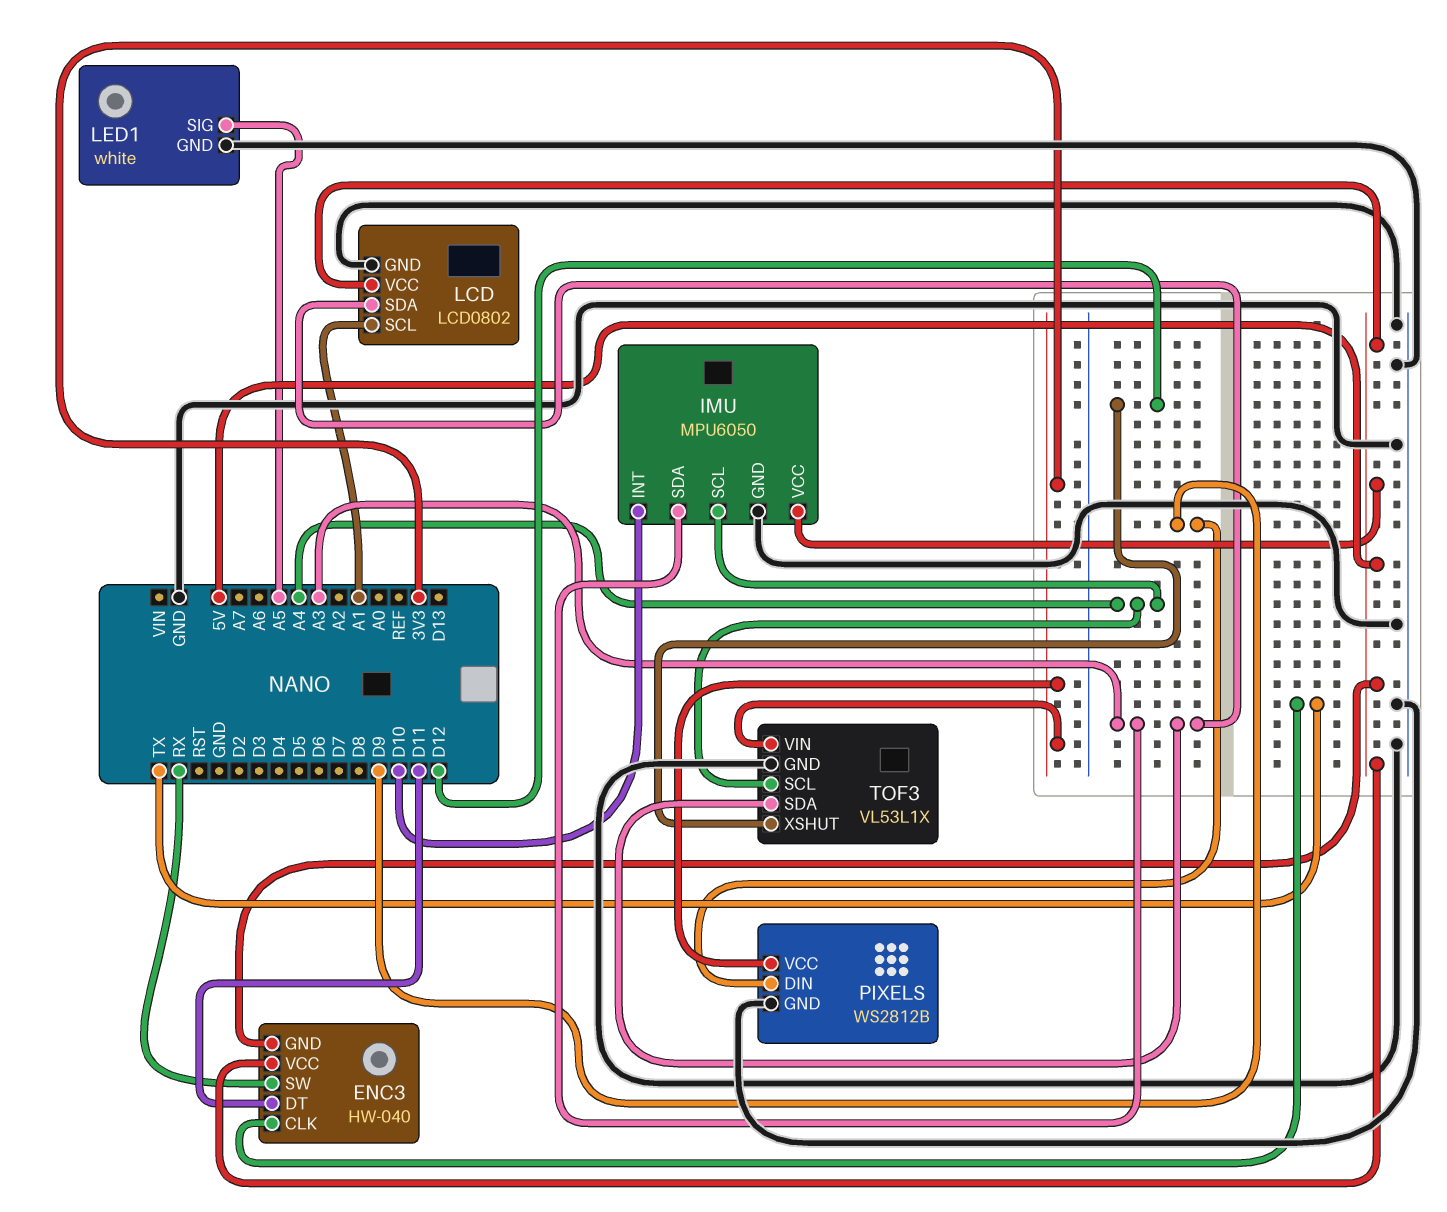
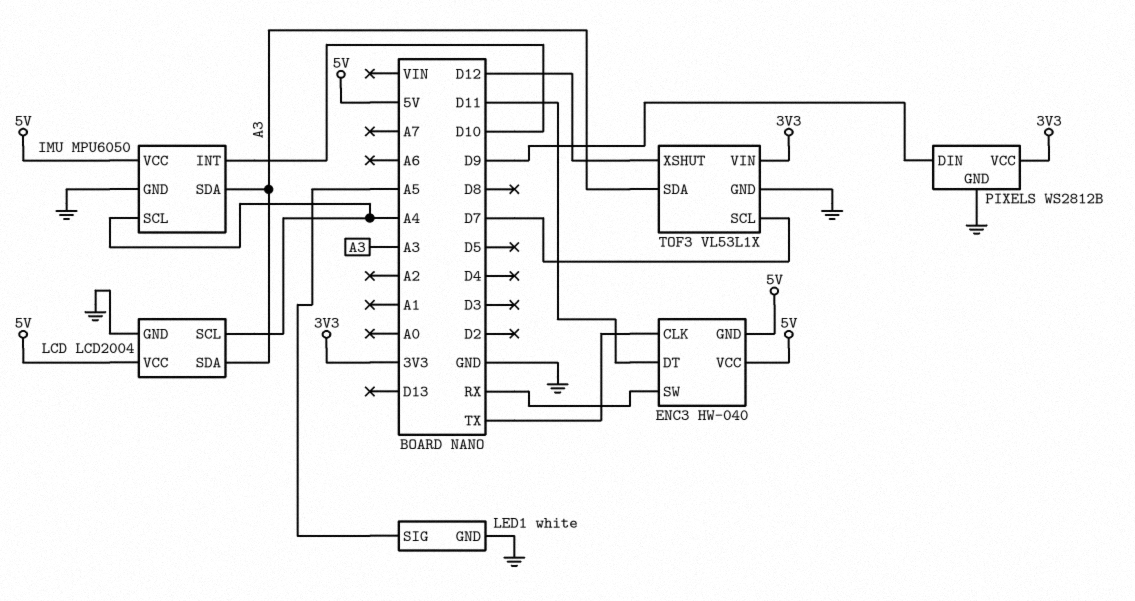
LCD: LCD0802 -> LCD2004
LCD pin SCL: A1 -> A4
TOF3 pin SCL: A4 -> D7

